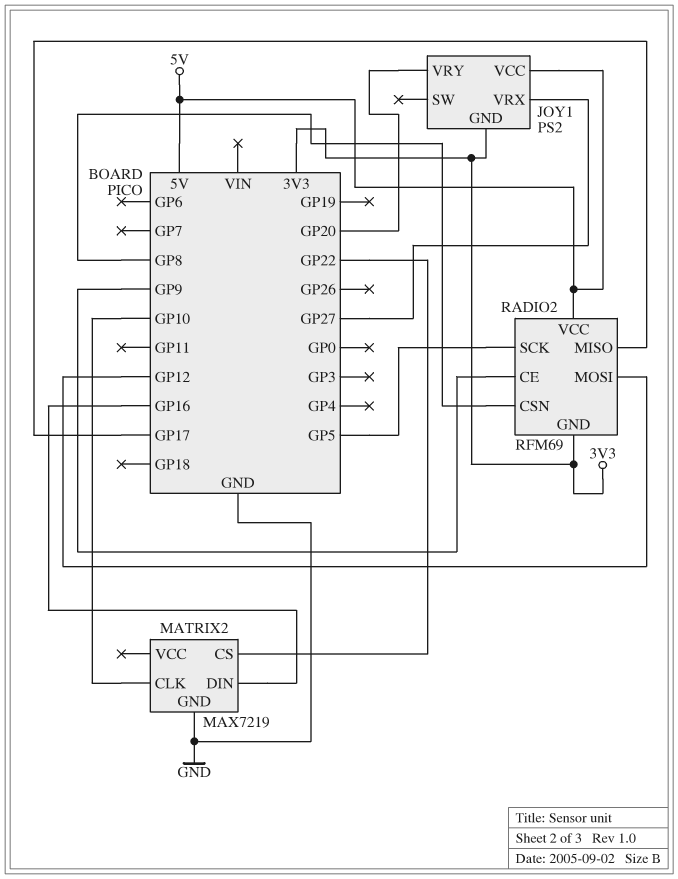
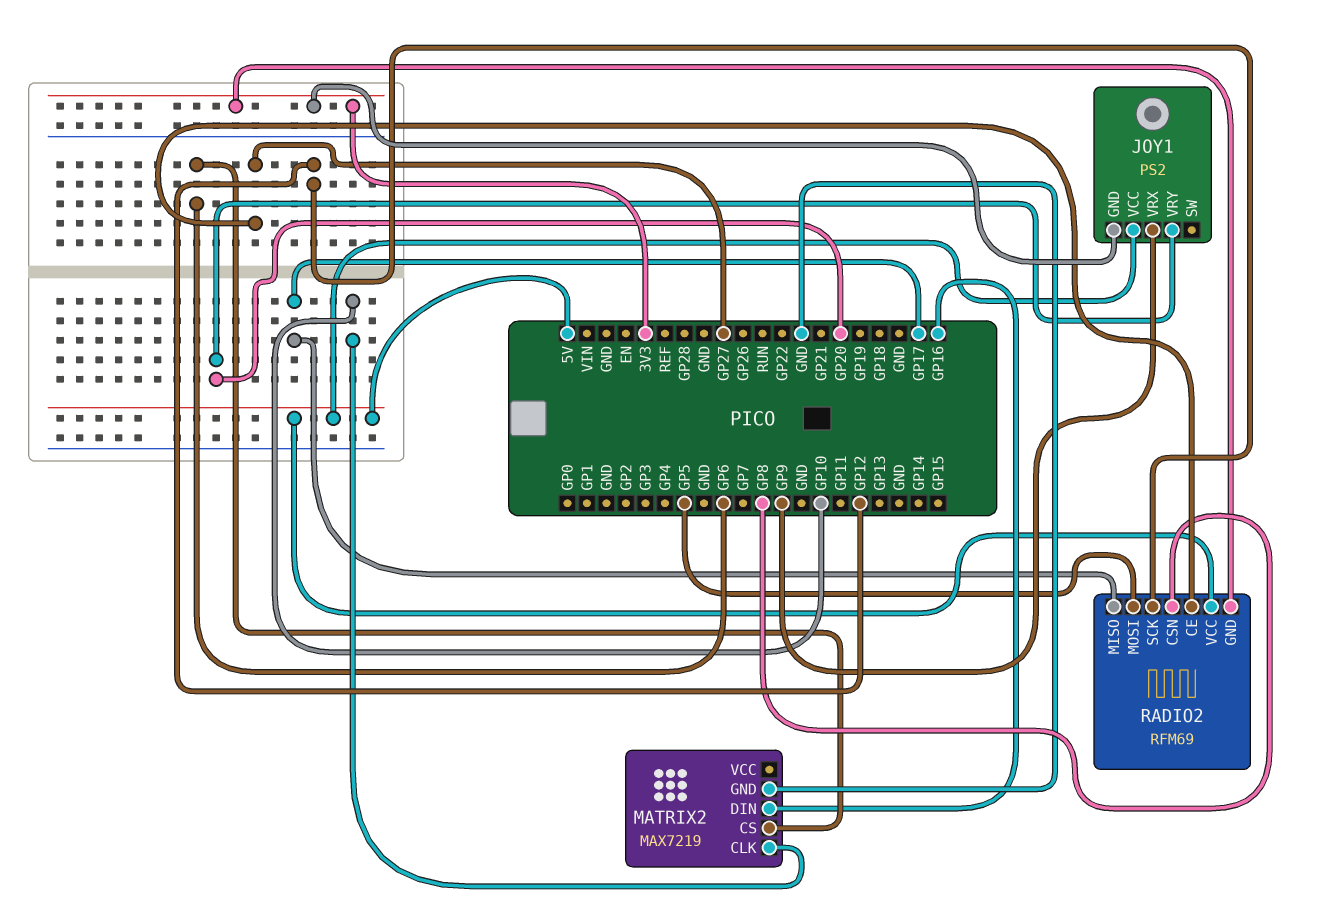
JOY1 pin VRX: GP27 -> GP9
MATRIX2 pin CS: GP22 -> GP6
RADIO2 pin CE: GP9 -> GP27
RADIO2 pin MOSI: GP12 -> GP5
RADIO2 pin SCK: GP5 -> GP12

